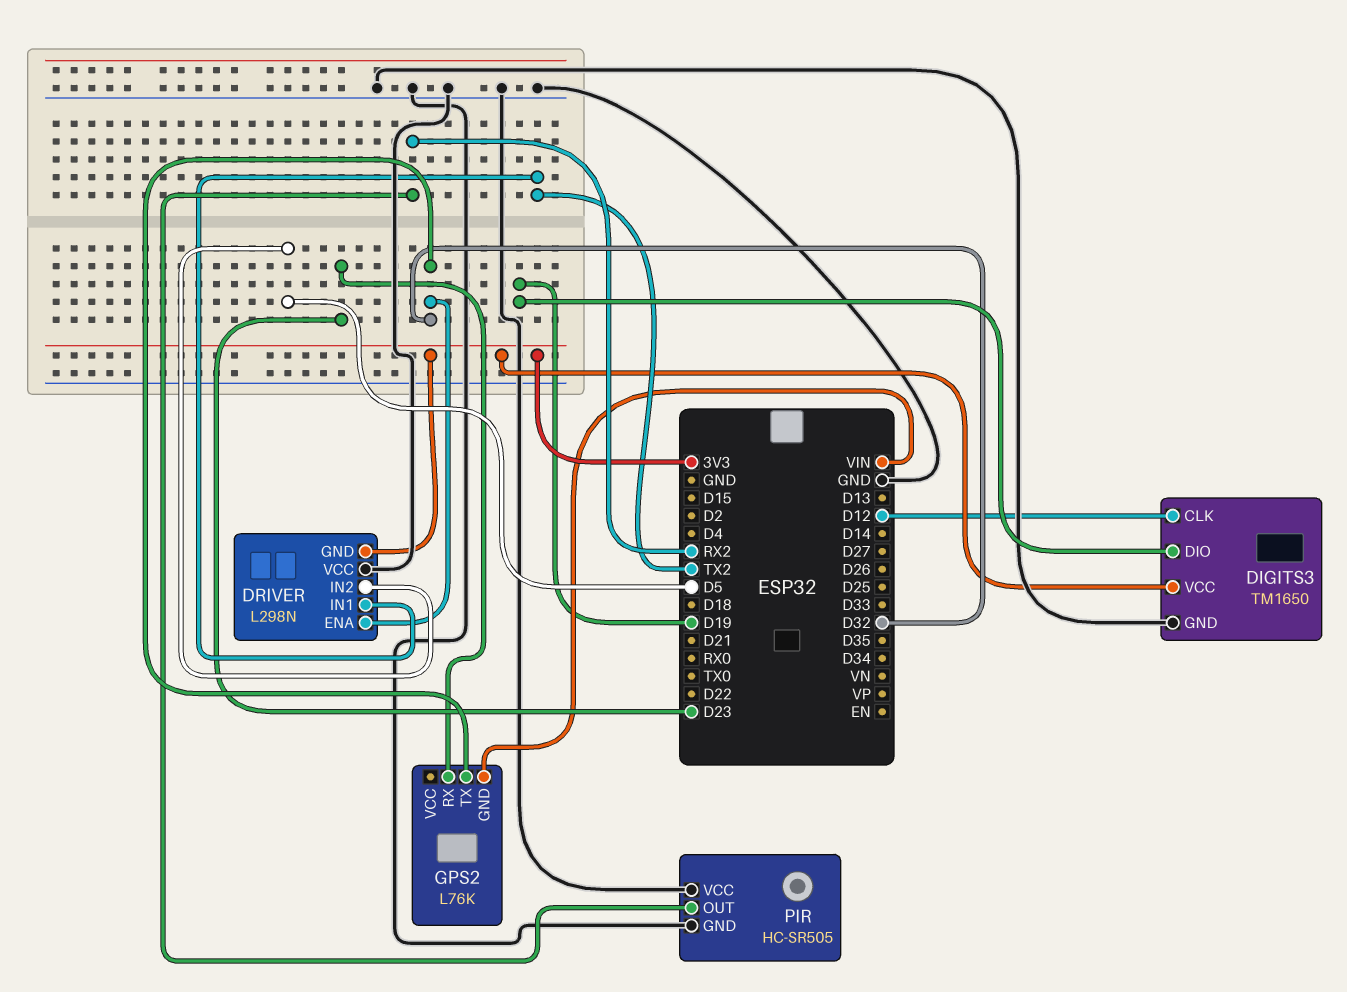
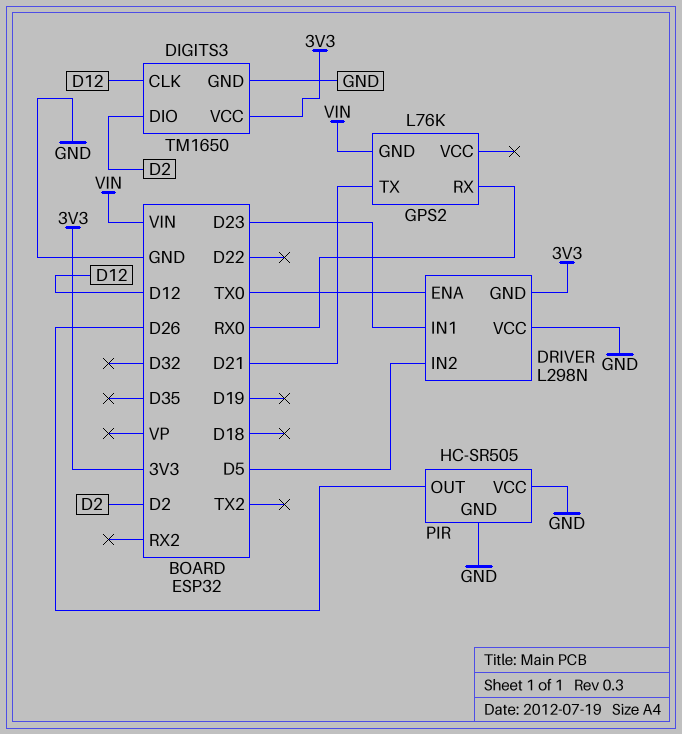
DIGITS3 pin DIO: D19 -> D2
DRIVER pin ENA: D32 -> TX0
DRIVER pin IN1: TX2 -> D23
GPS2 pin RX: D23 -> RX0
GPS2 pin TX: D32 -> D21
PIR pin OUT: RX2 -> D26

